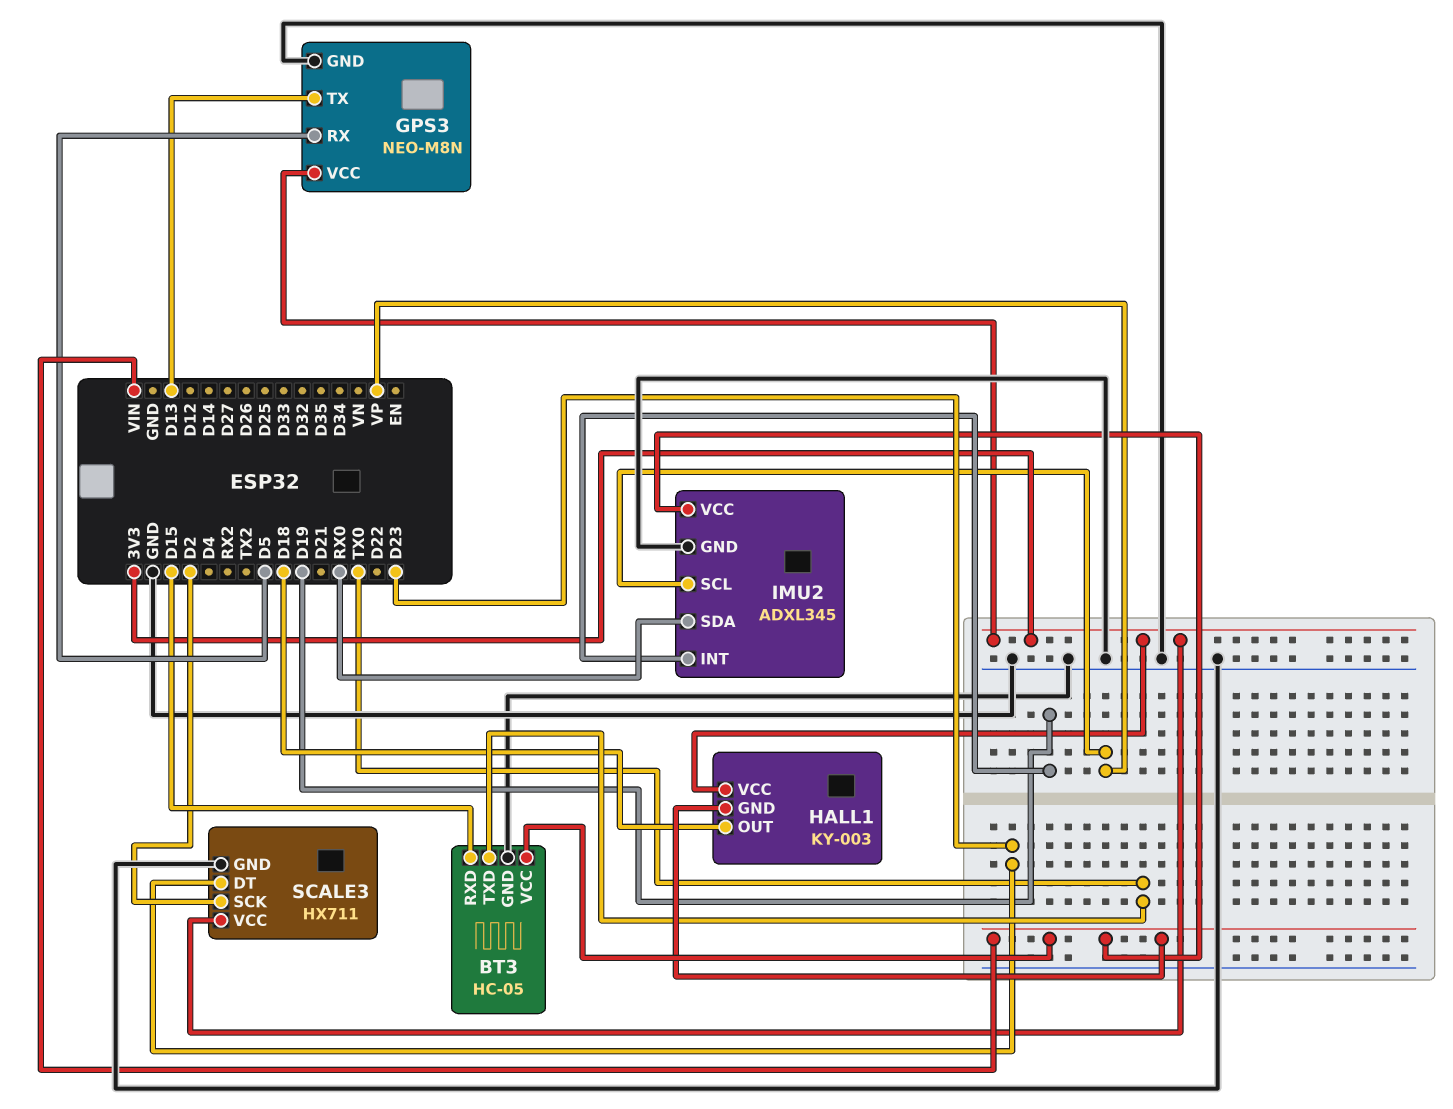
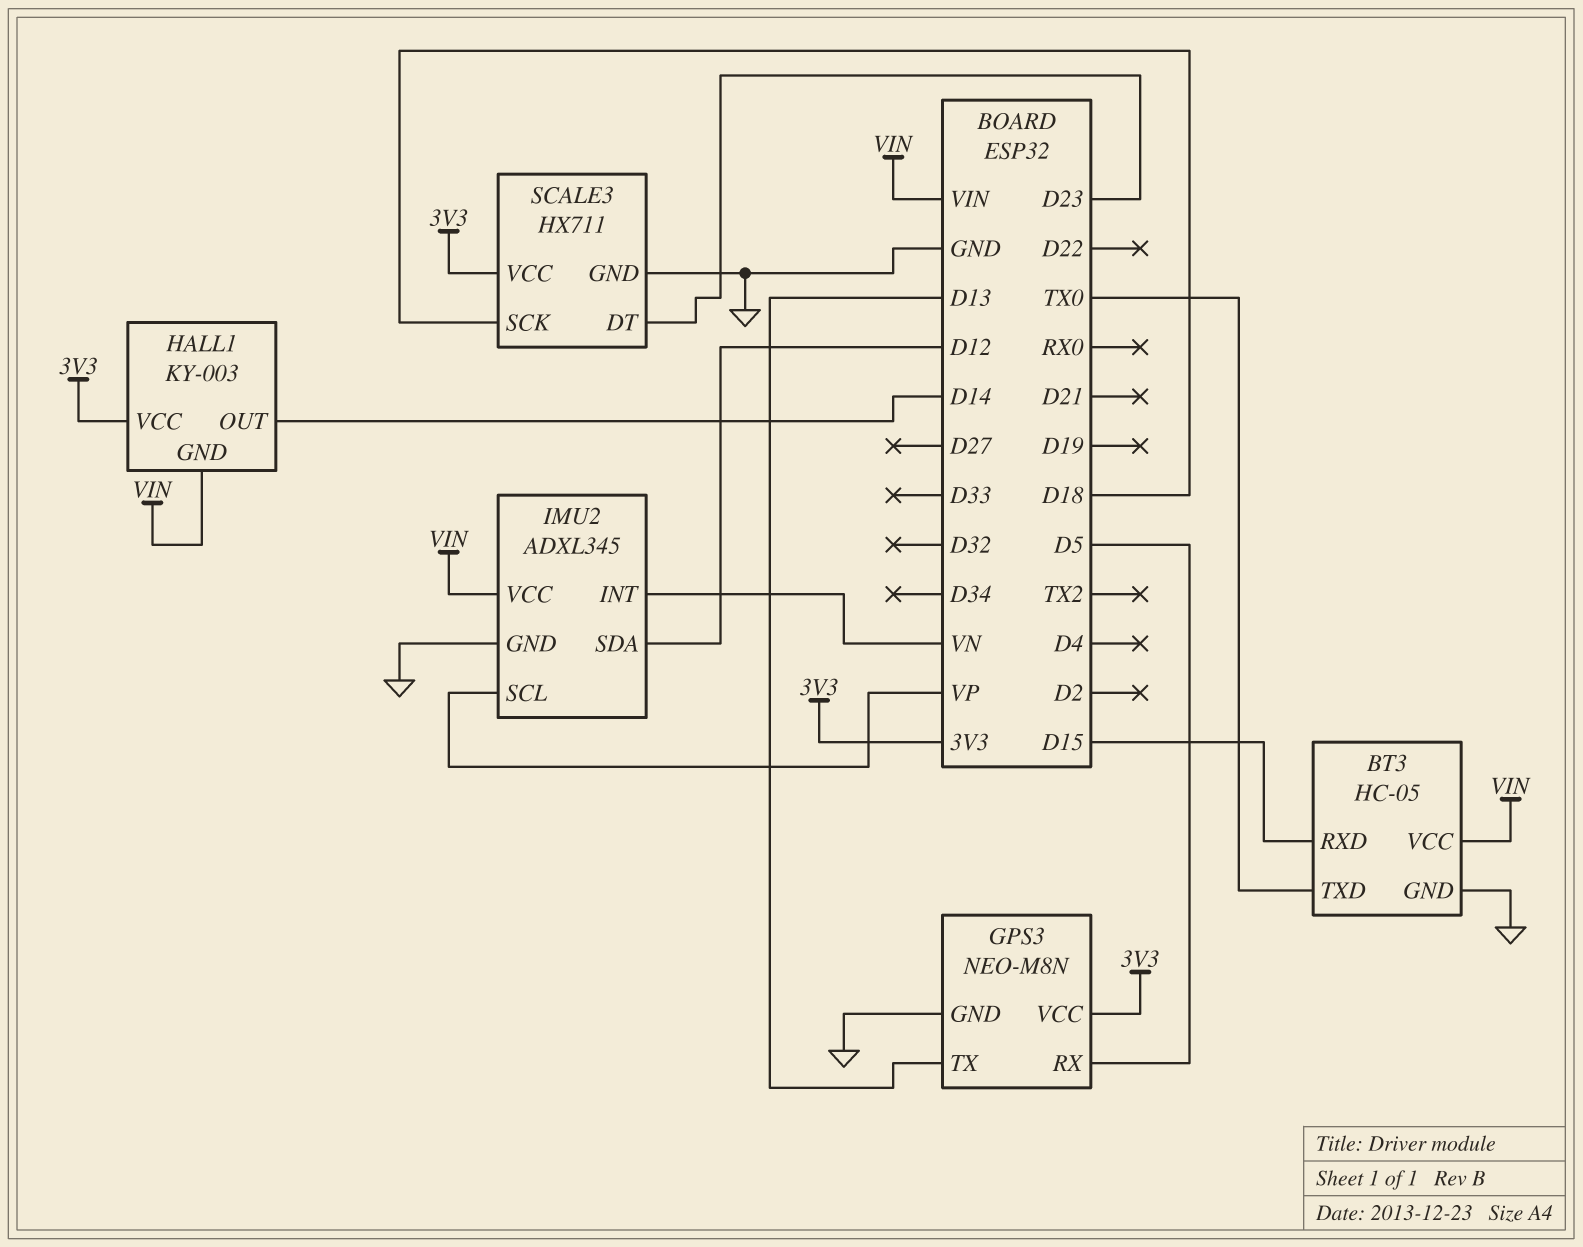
HALL1 pin OUT: D18 -> D14
IMU2 pin INT: D19 -> VN
IMU2 pin SDA: RX0 -> D12
SCALE3 pin SCK: D2 -> D18

